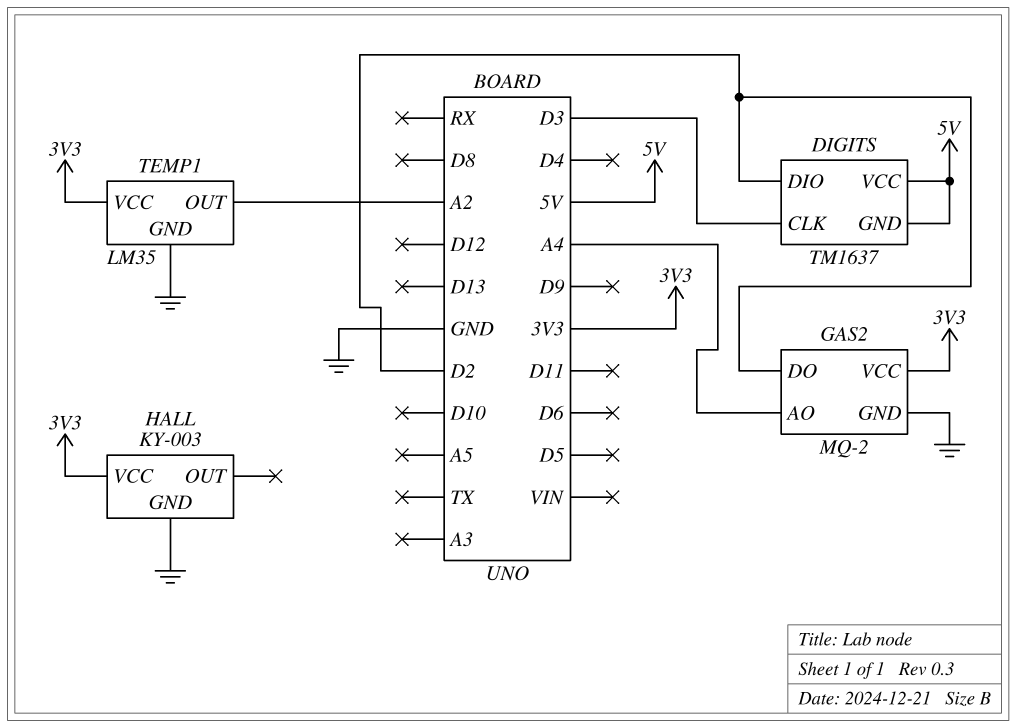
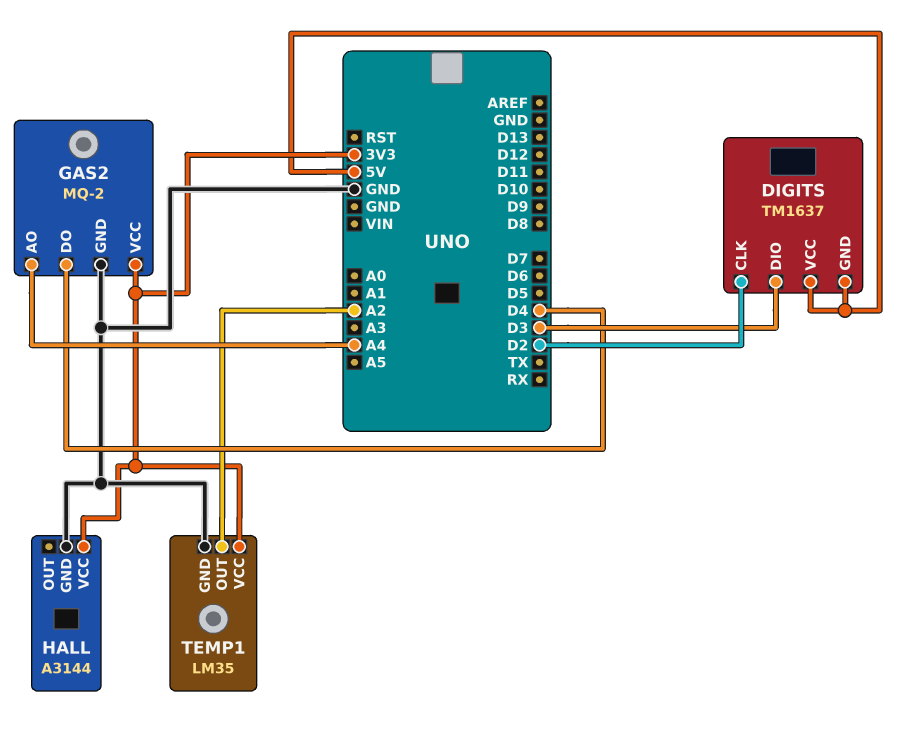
DIGITS pin CLK: D3 -> D2
DIGITS pin DIO: D2 -> D3
GAS2 pin DO: D2 -> D4
HALL: KY-003 -> A3144

